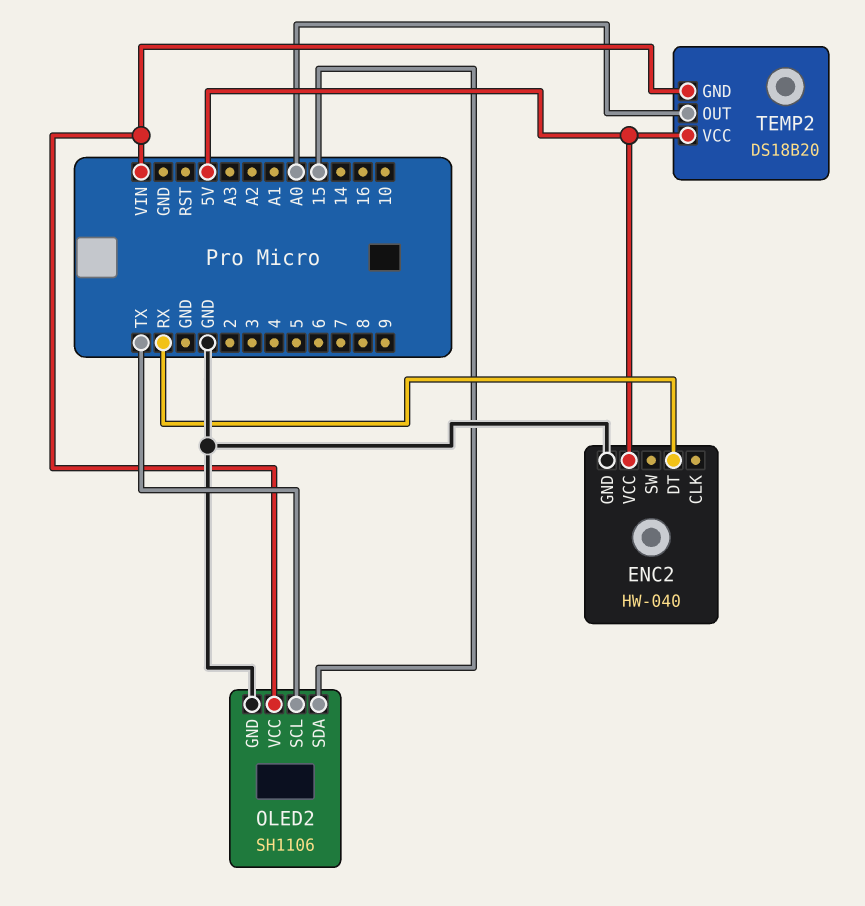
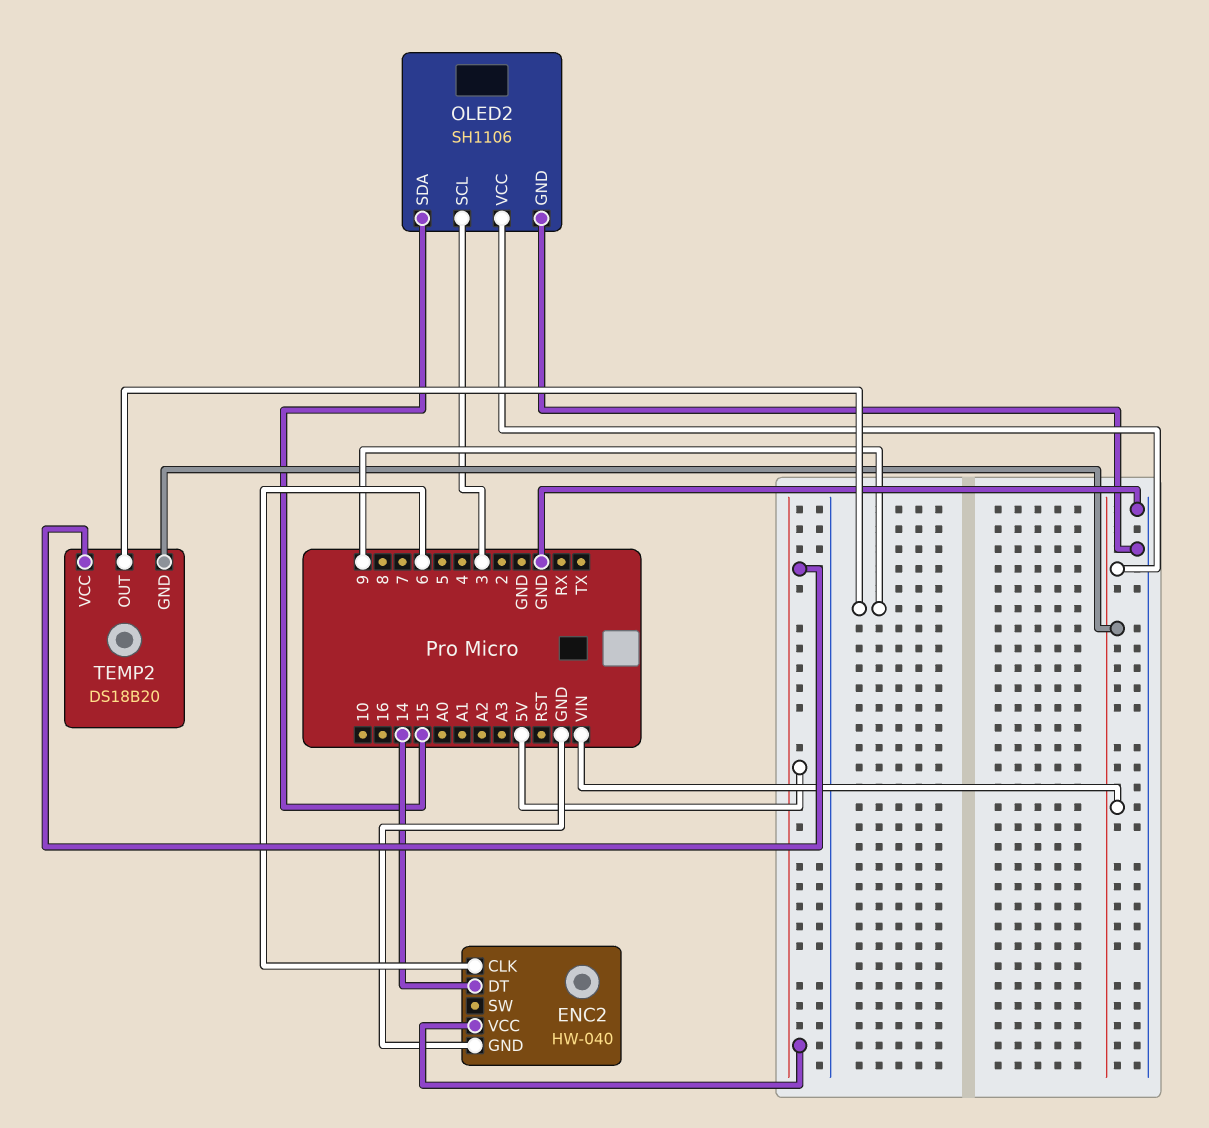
ENC2 pin CLK: none -> 6
ENC2 pin DT: RX -> 14
OLED2 pin SCL: TX -> 3
TEMP2 pin OUT: A0 -> 9

